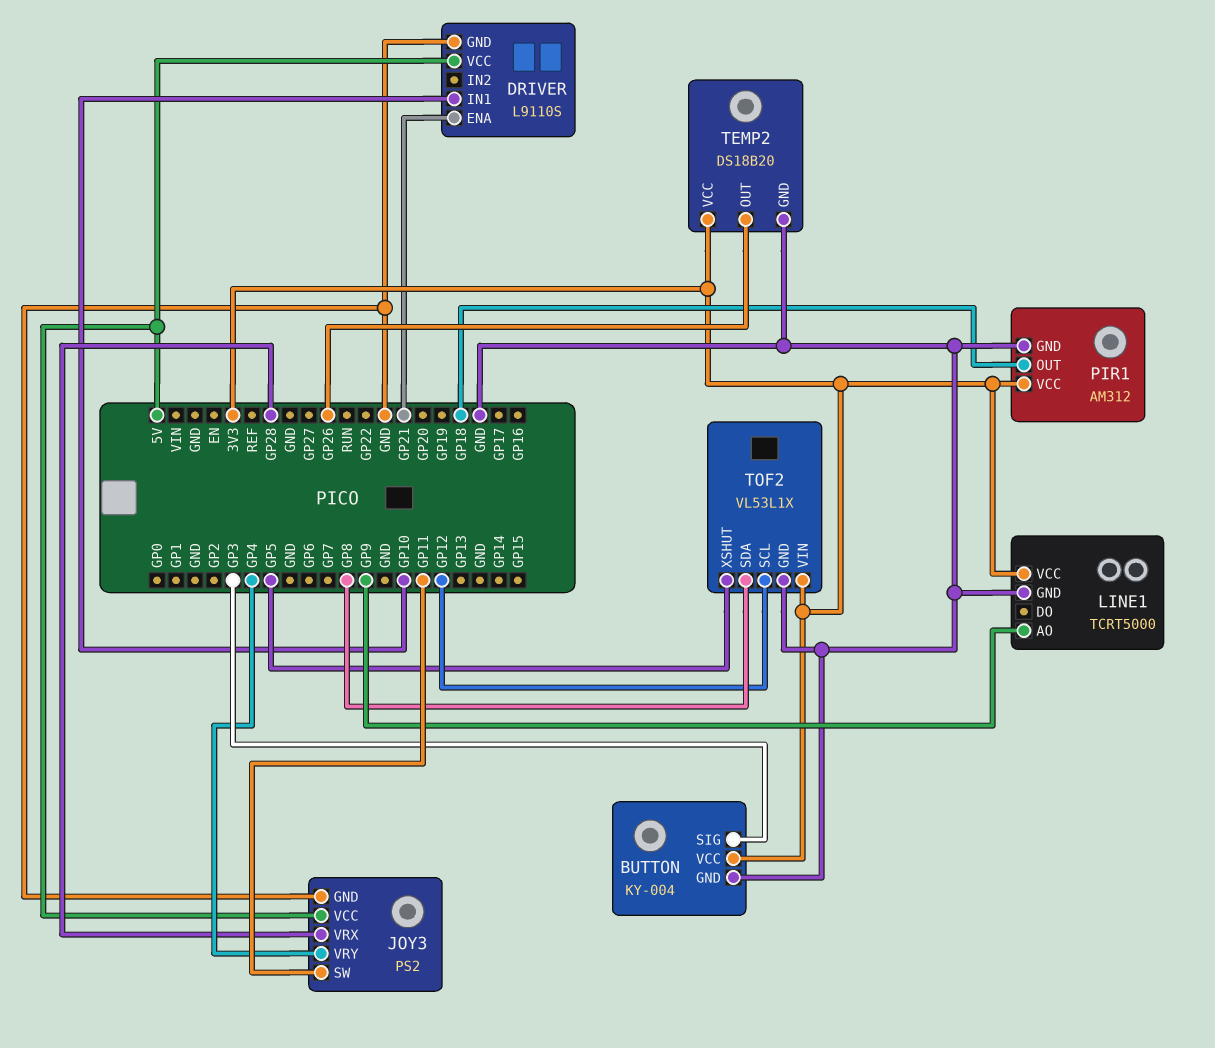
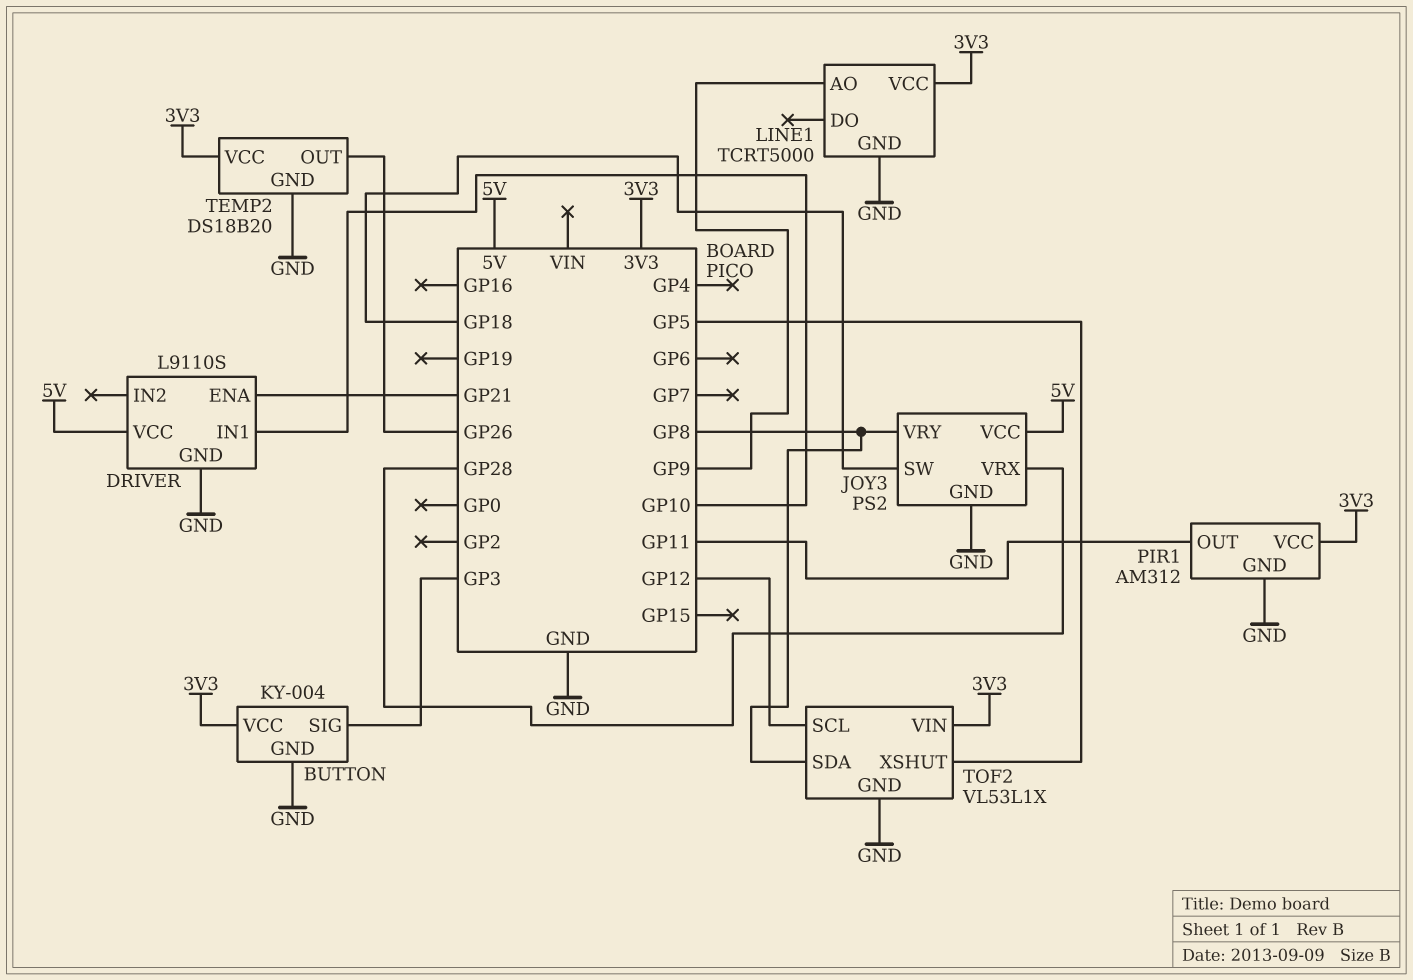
JOY3 pin SW: GP11 -> GP18
JOY3 pin VRY: GP4 -> GP8
PIR1 pin OUT: GP18 -> GP11

